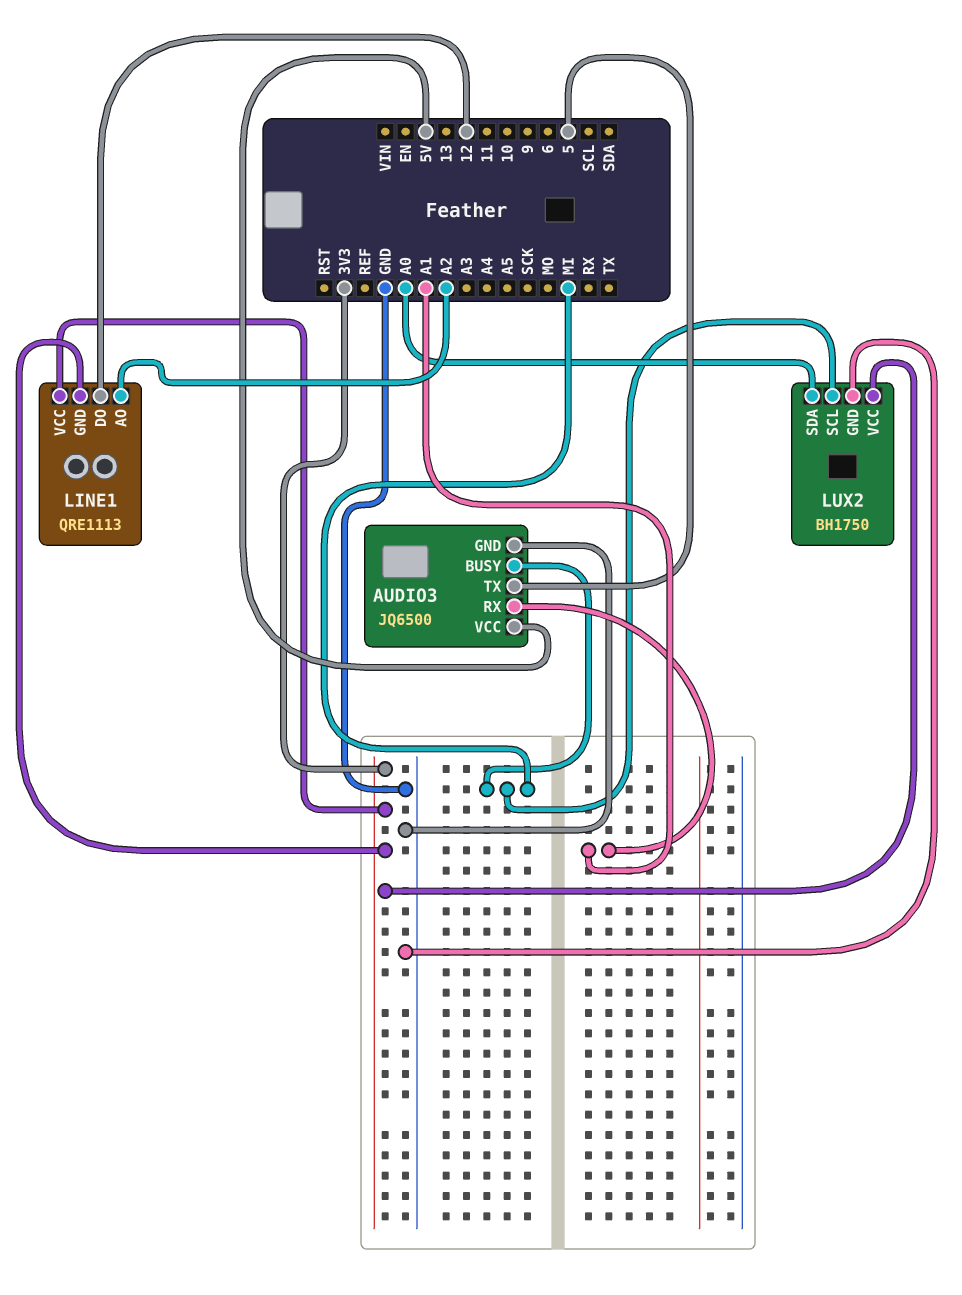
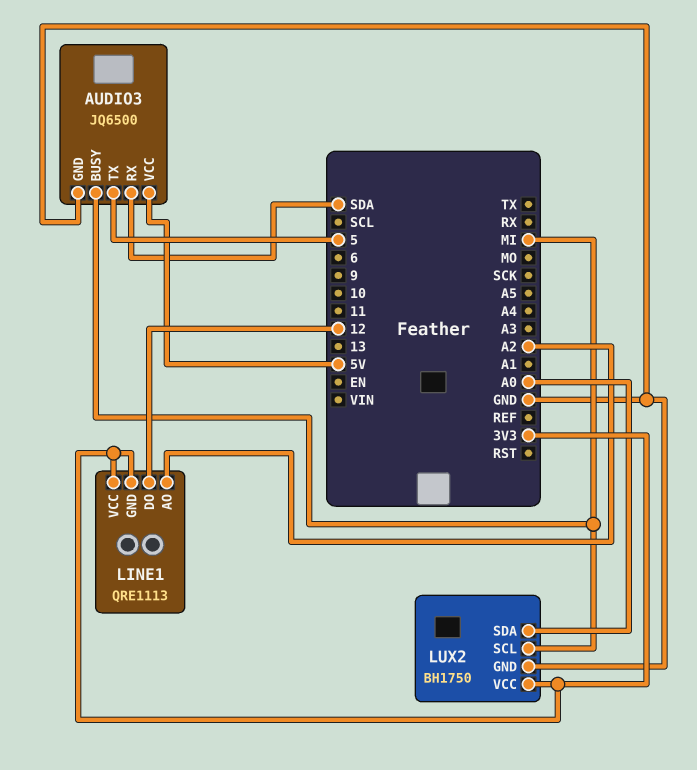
AUDIO3 pin RX: A1 -> SDA

